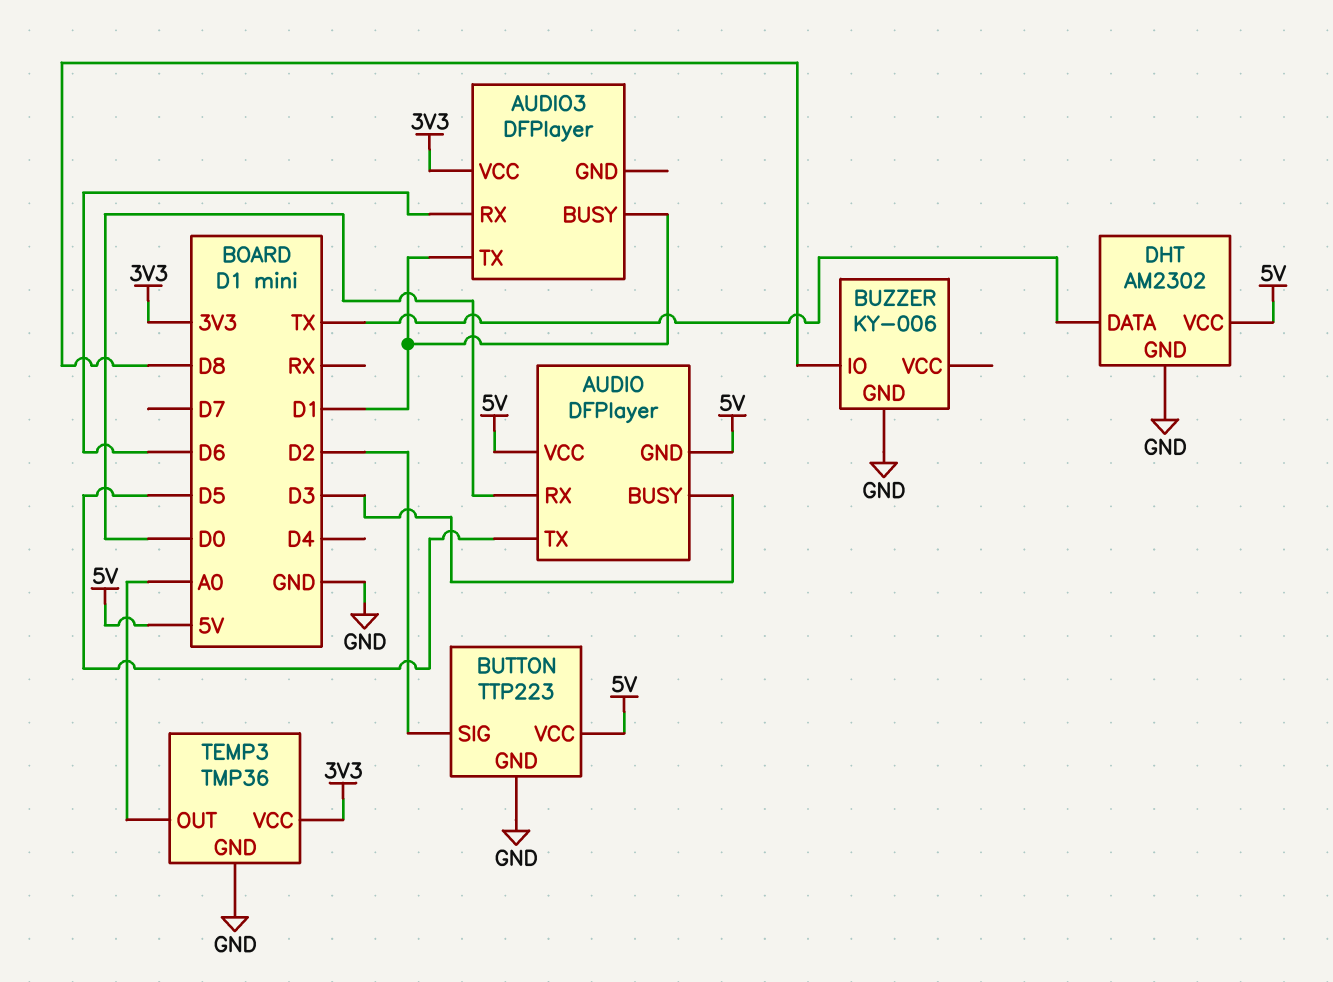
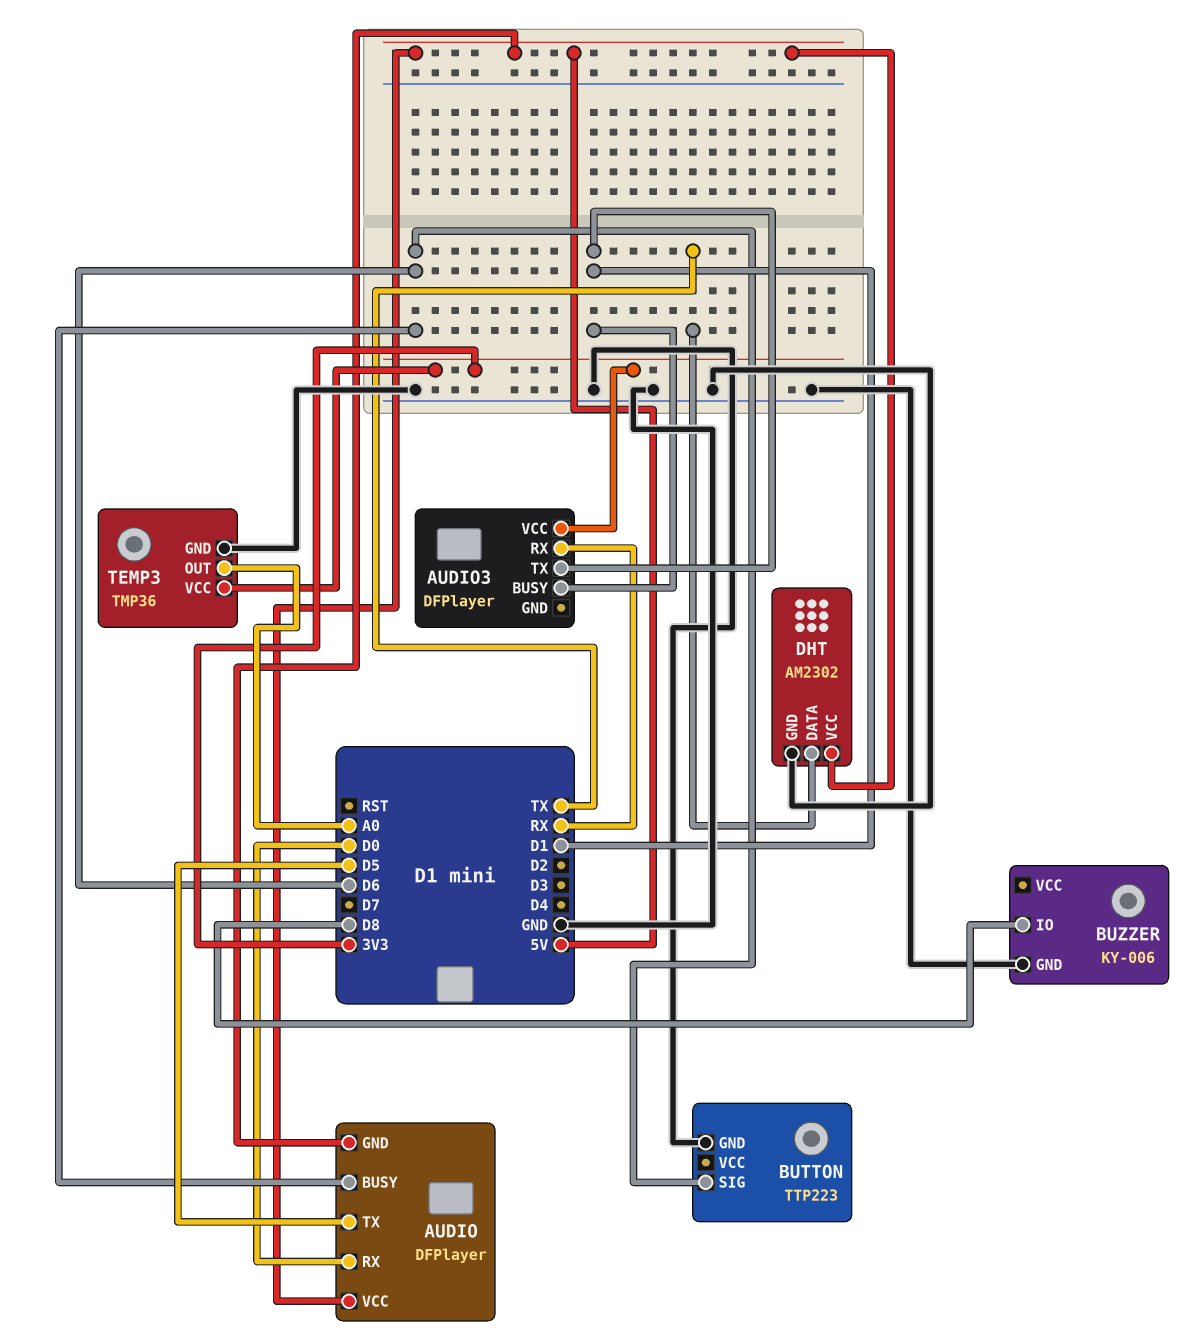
AUDIO pin BUSY: D3 -> D6
AUDIO3 pin RX: D6 -> RX
BUTTON pin SIG: D2 -> D6
BUTTON pin VCC: 5V -> none

